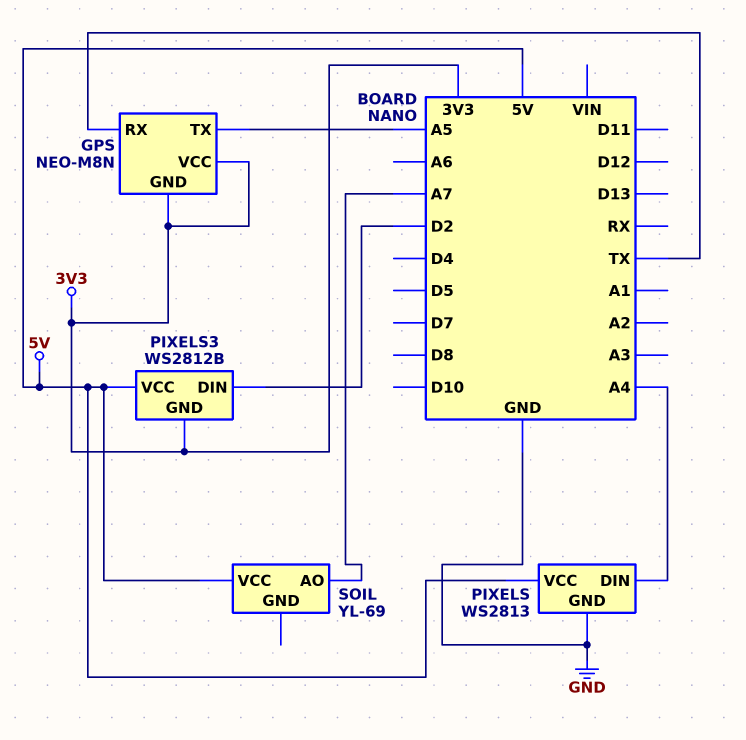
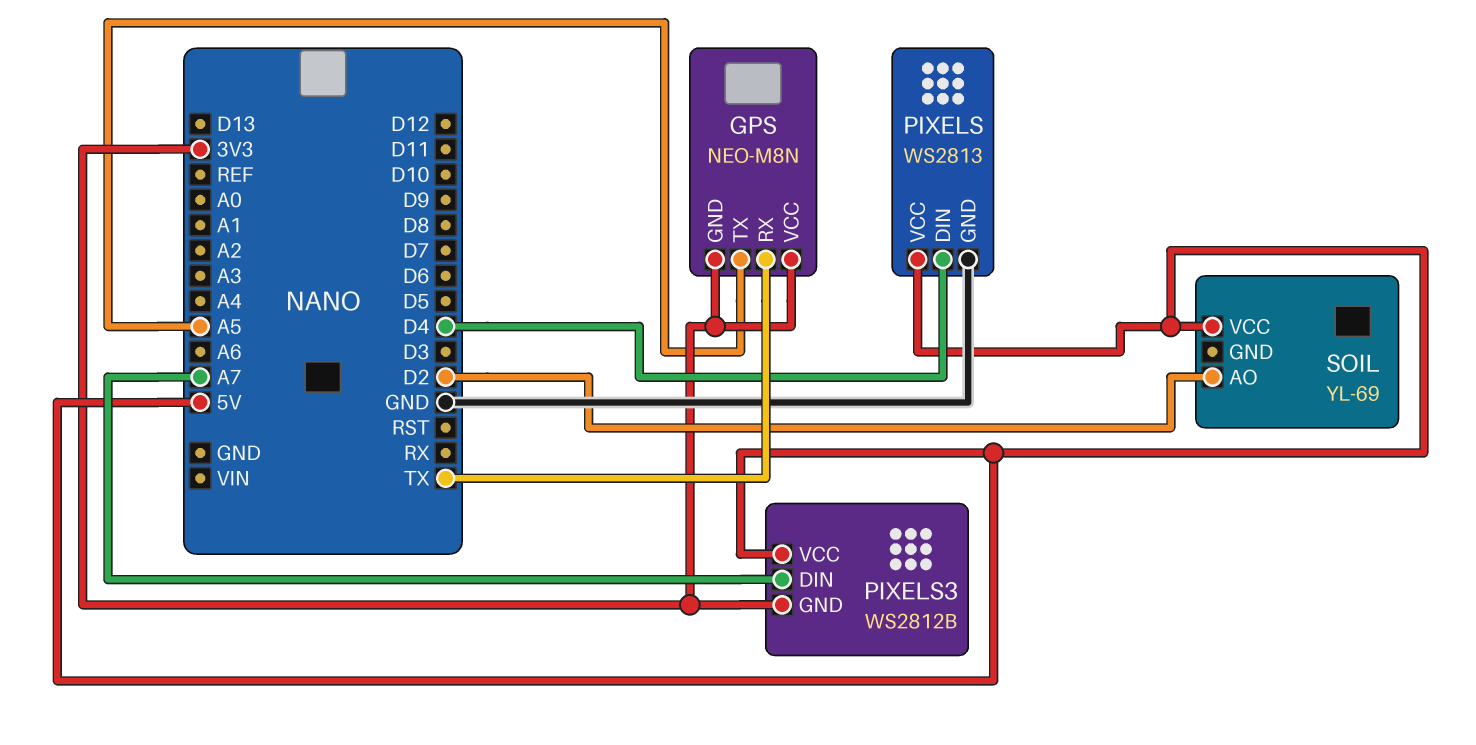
PIXELS pin DIN: A4 -> D4
PIXELS3 pin DIN: D2 -> A7
SOIL pin AO: A7 -> D2

